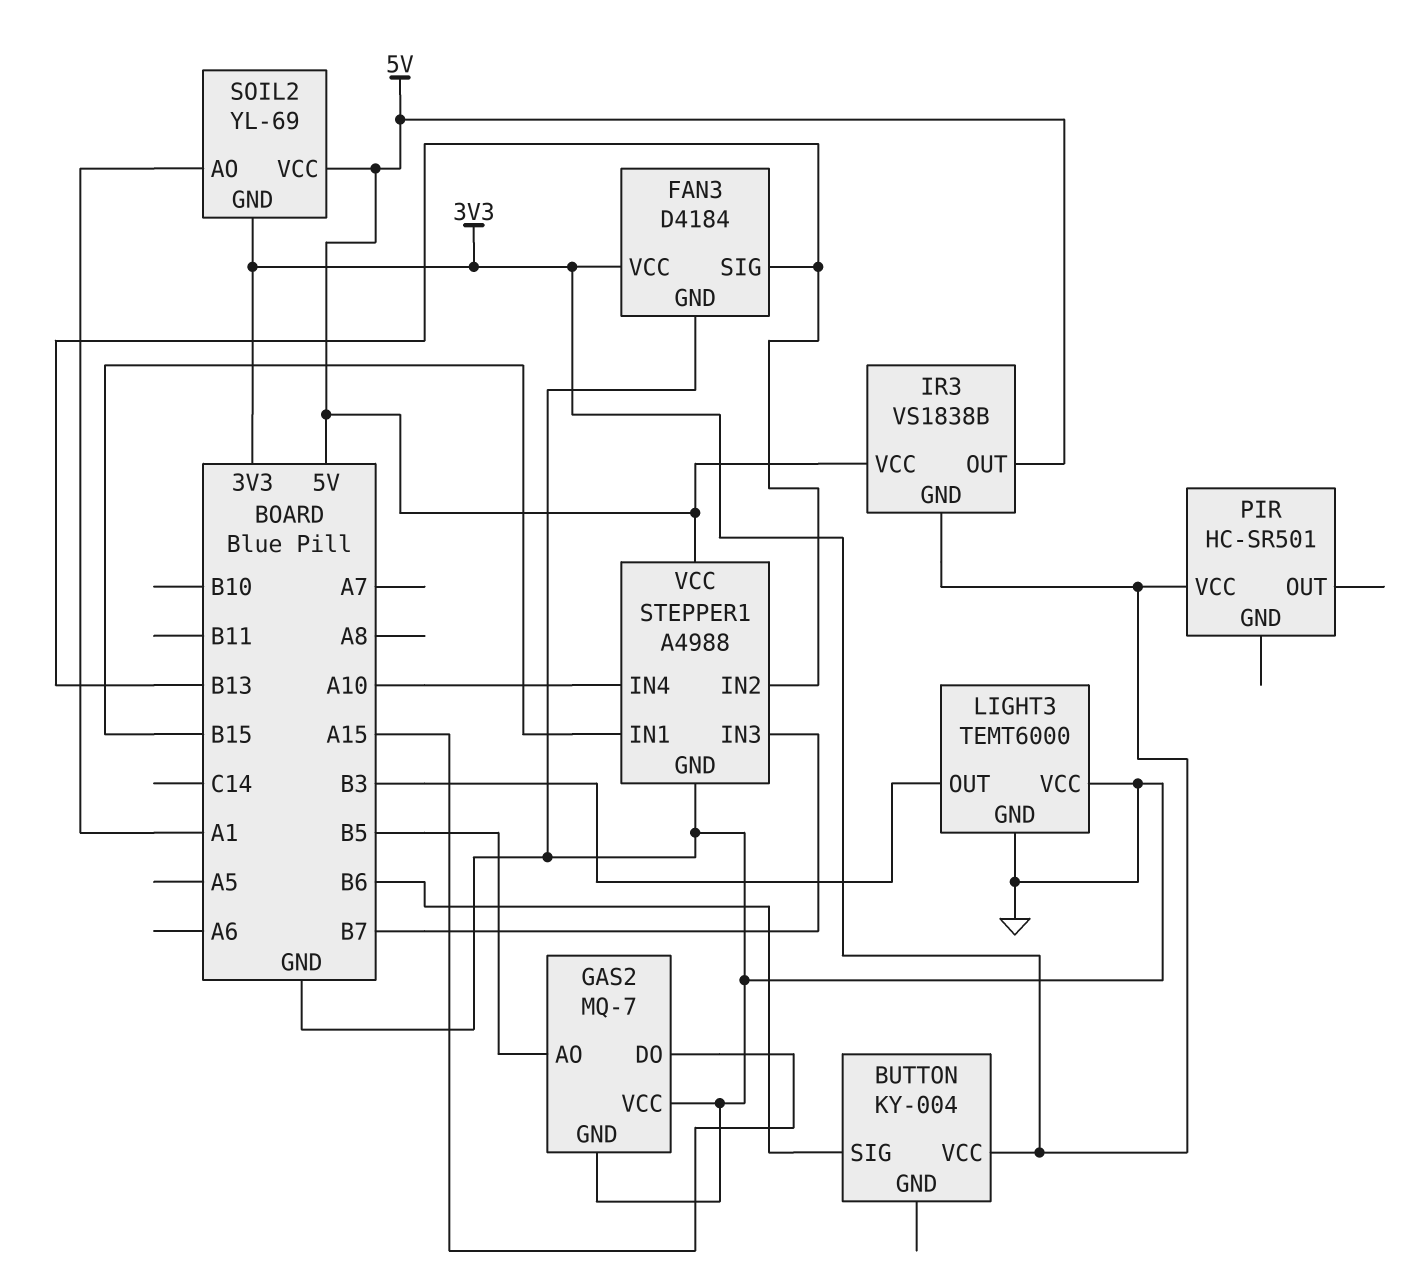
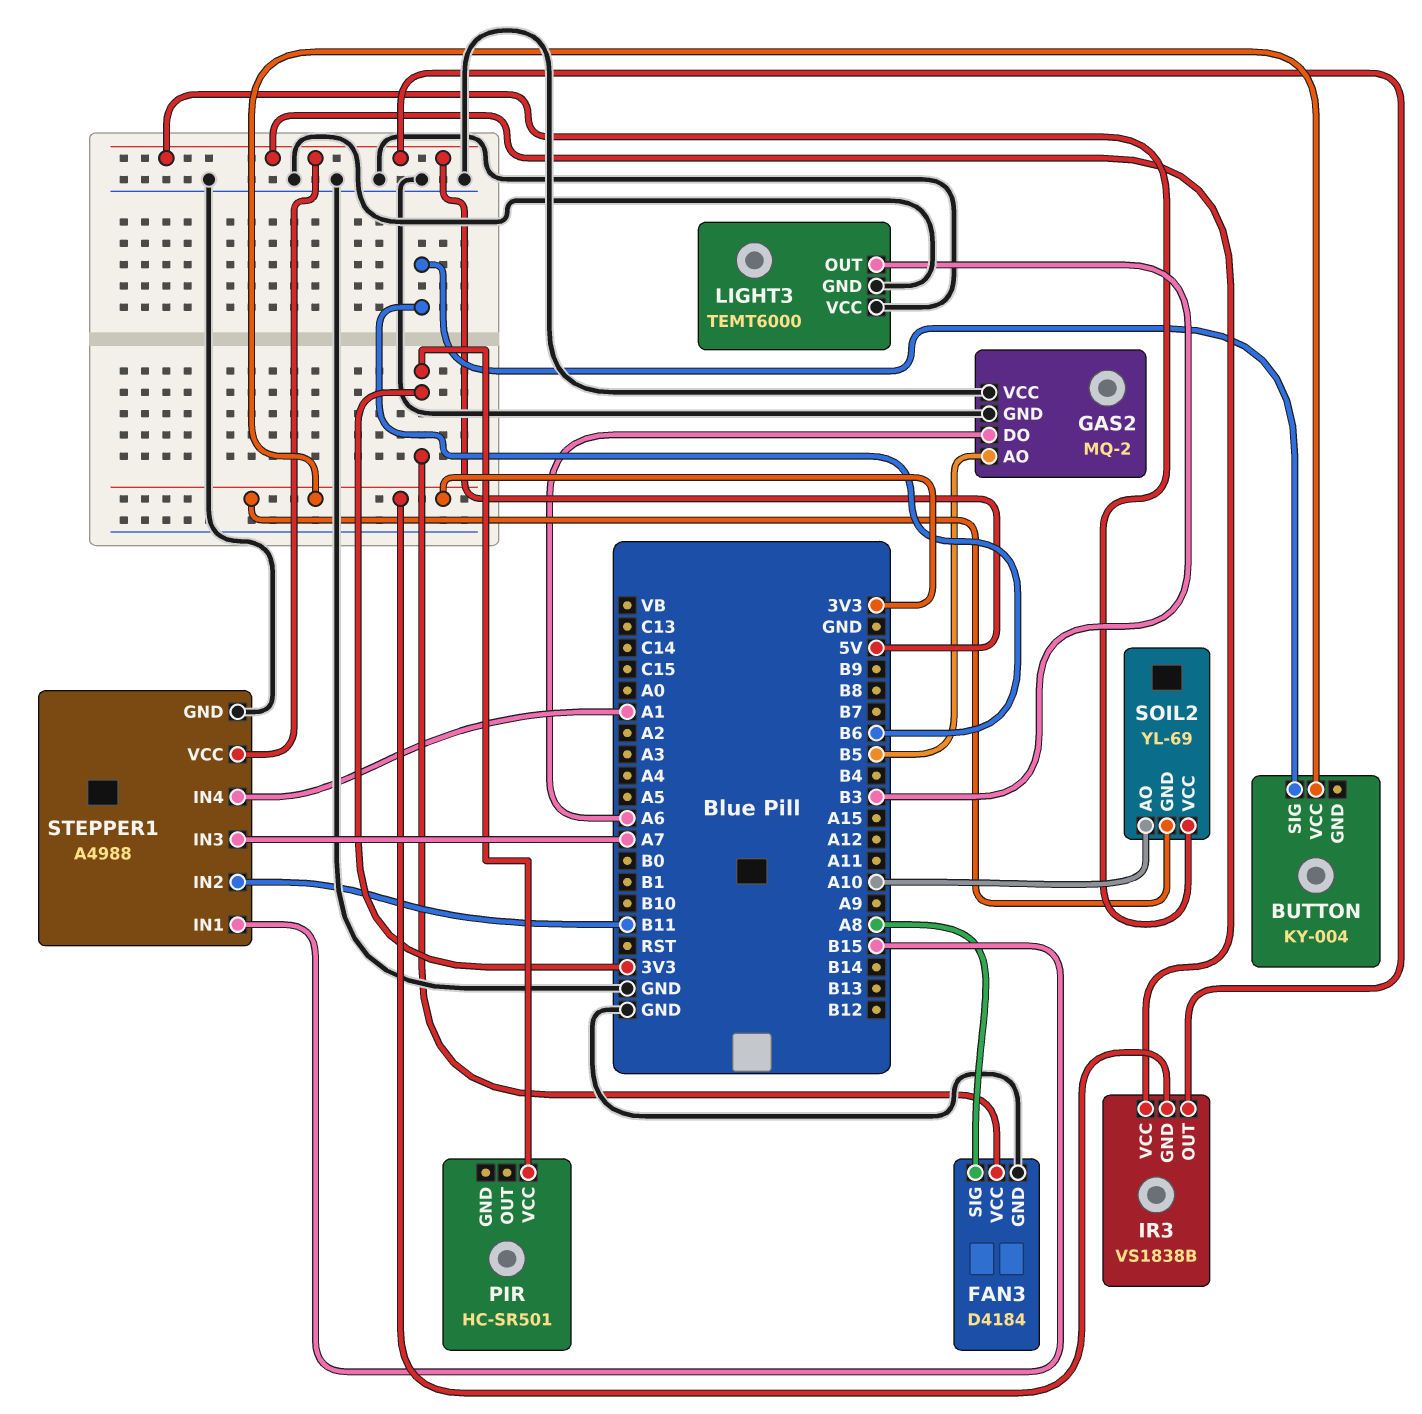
FAN3 pin SIG: B13 -> A8
GAS2: MQ-7 -> MQ-2
GAS2 pin DO: A15 -> A6
SOIL2 pin AO: A1 -> A10
STEPPER1 pin IN2: B13 -> B11
STEPPER1 pin IN3: B7 -> A7
STEPPER1 pin IN4: A10 -> A1

